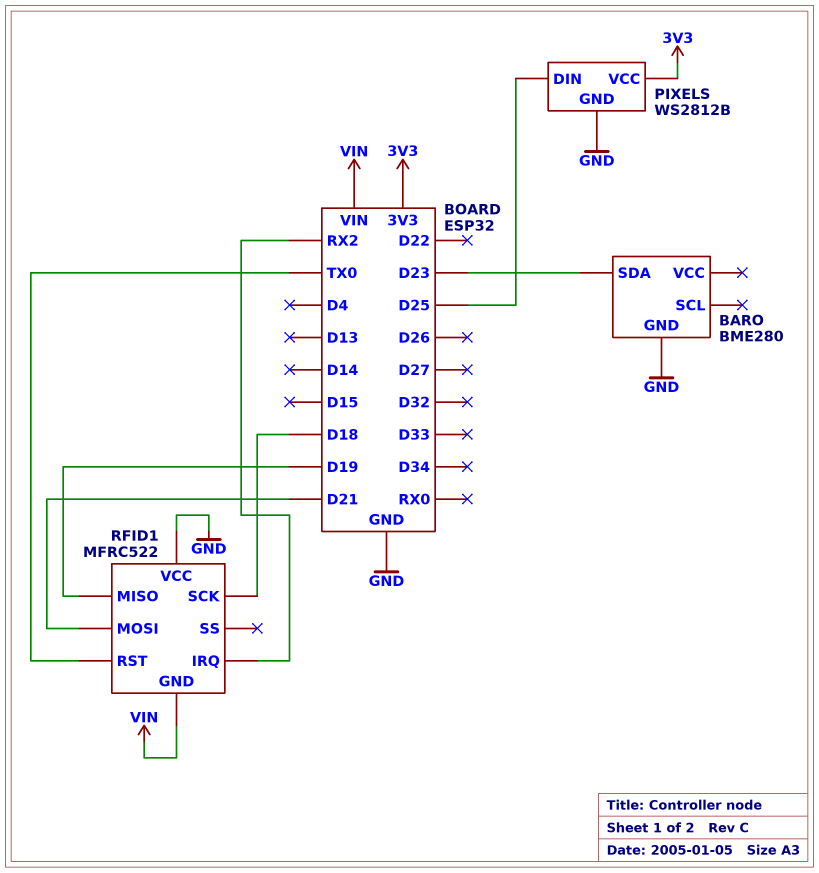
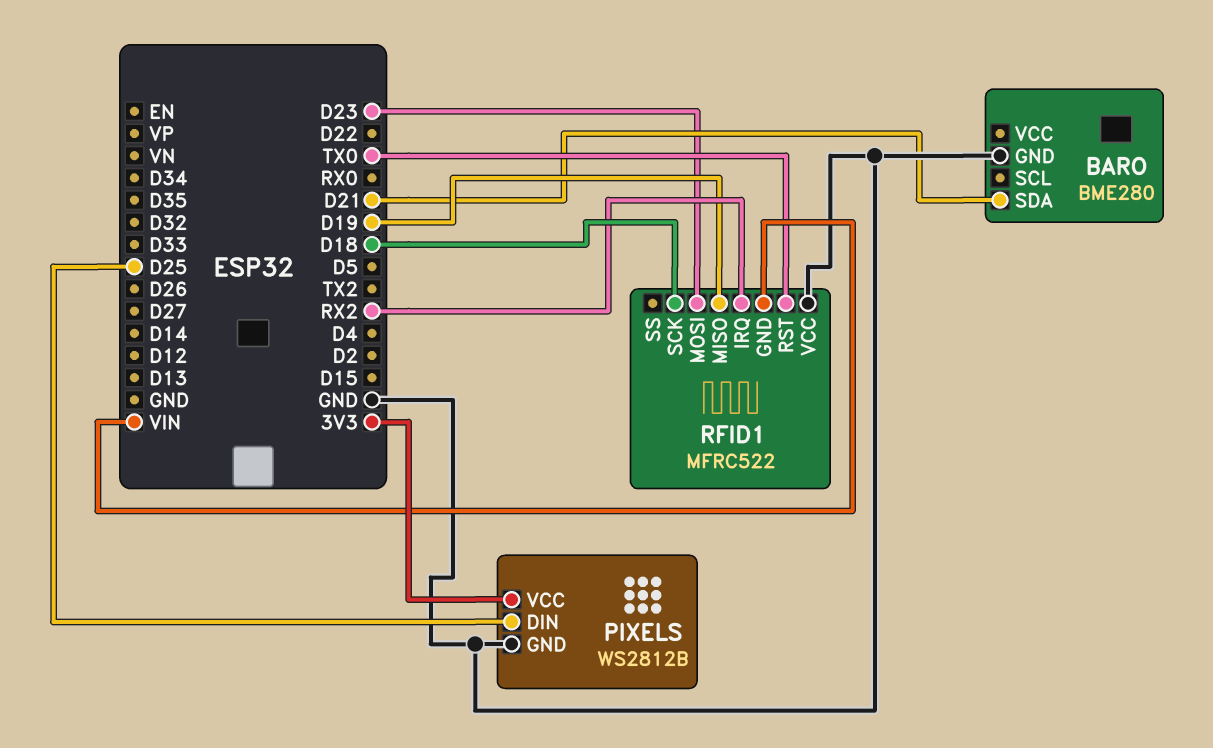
BARO pin SDA: D23 -> D21
RFID1 pin MOSI: D21 -> D23

